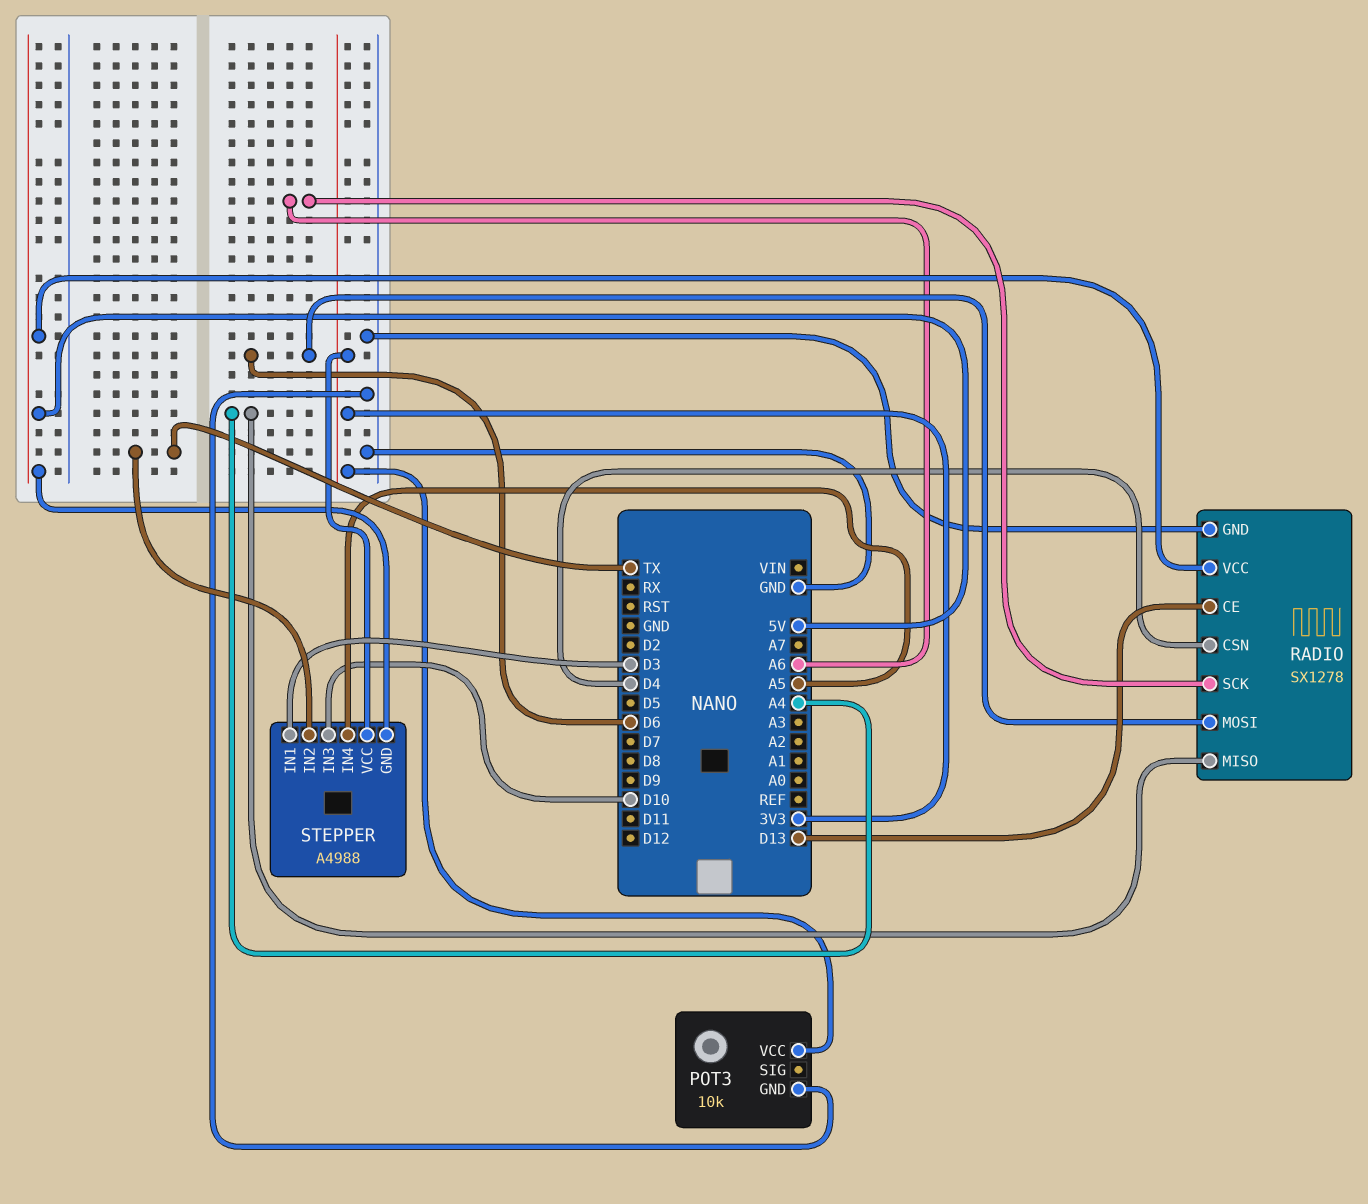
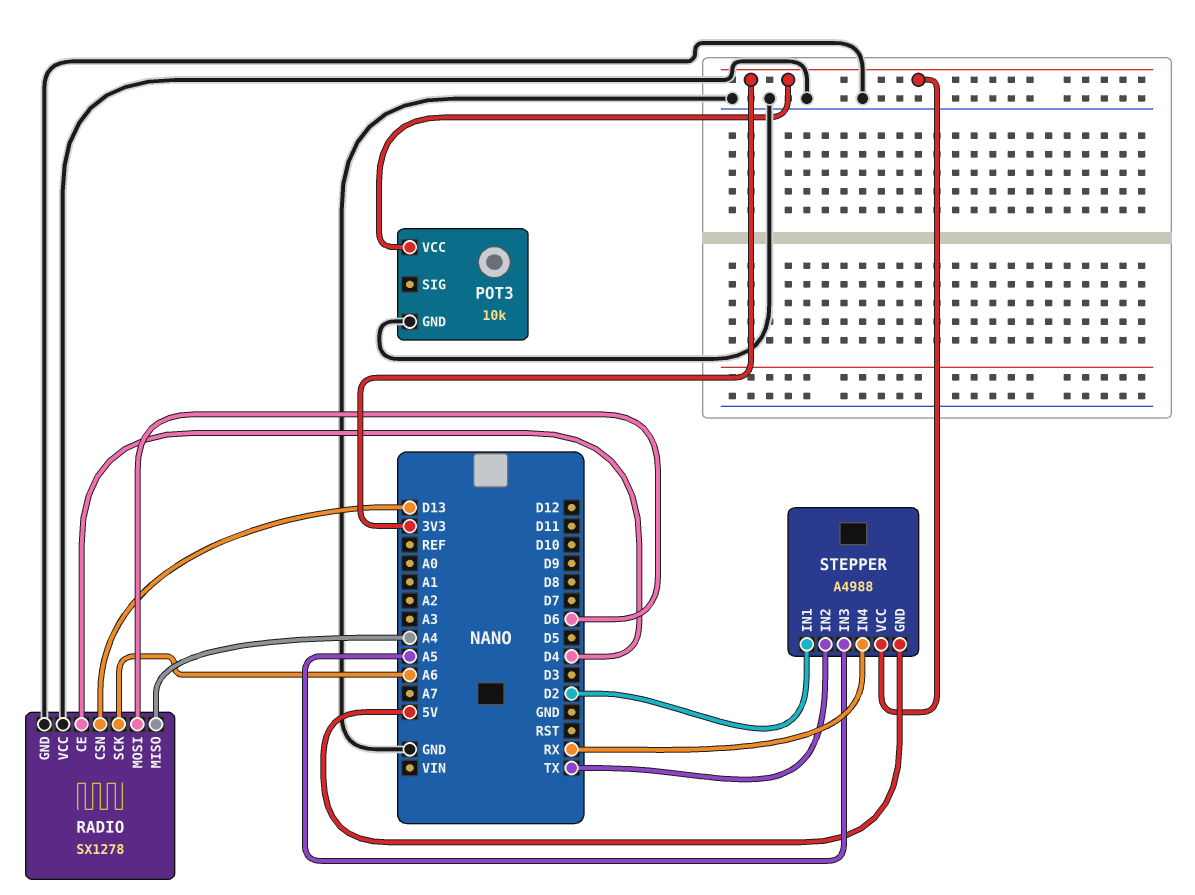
RADIO pin CE: D13 -> D4
RADIO pin CSN: D4 -> D13
RADIO pin VCC: 5V -> GND
STEPPER pin IN1: D3 -> D2
STEPPER pin IN3: D10 -> A5
STEPPER pin IN4: A5 -> RX

